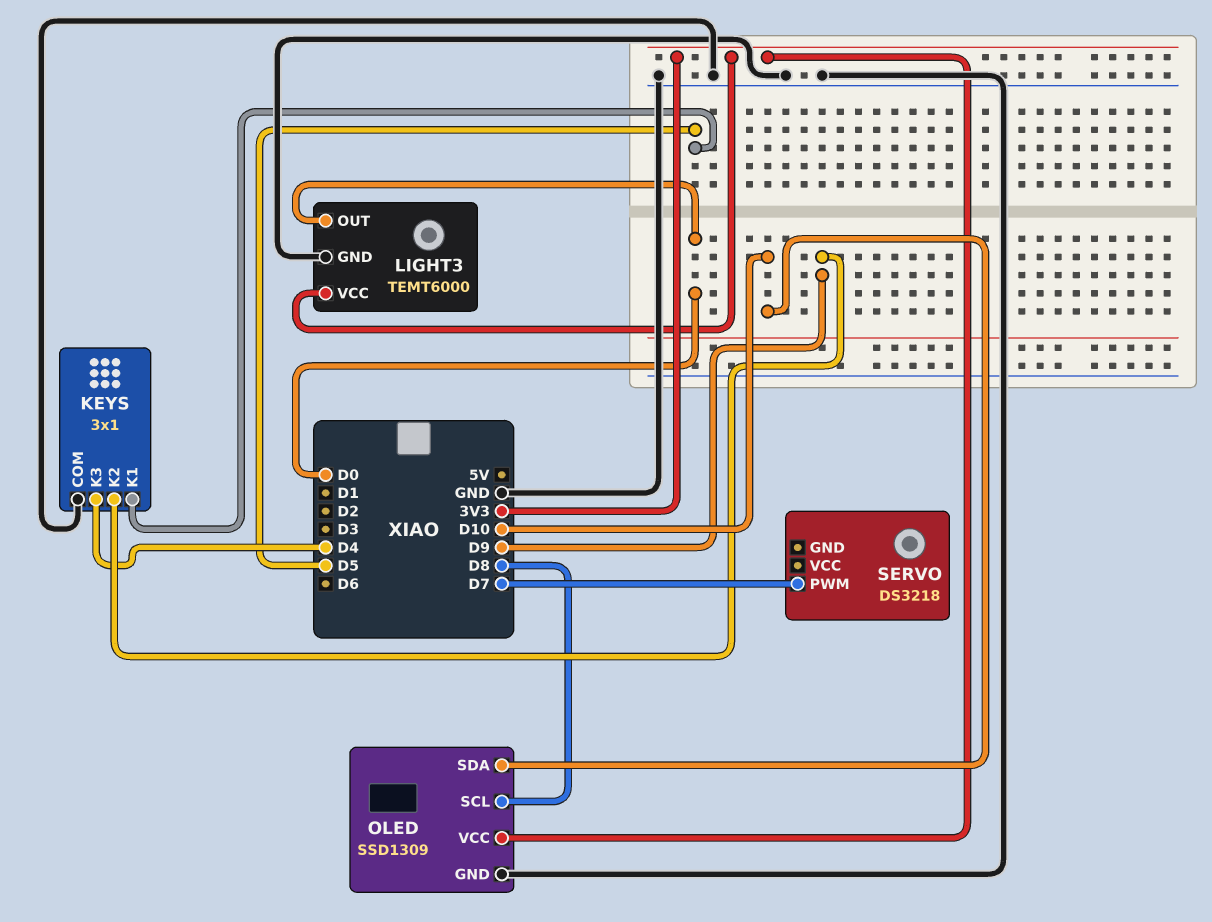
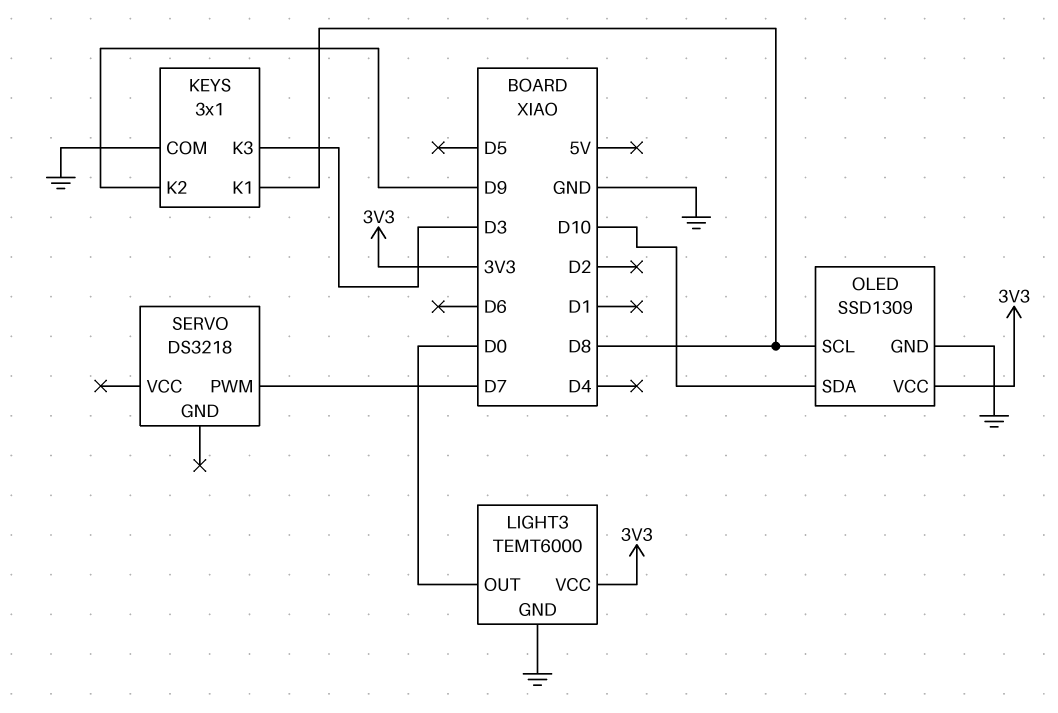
KEYS pin K1: D5 -> D8
KEYS pin K3: D4 -> D3

